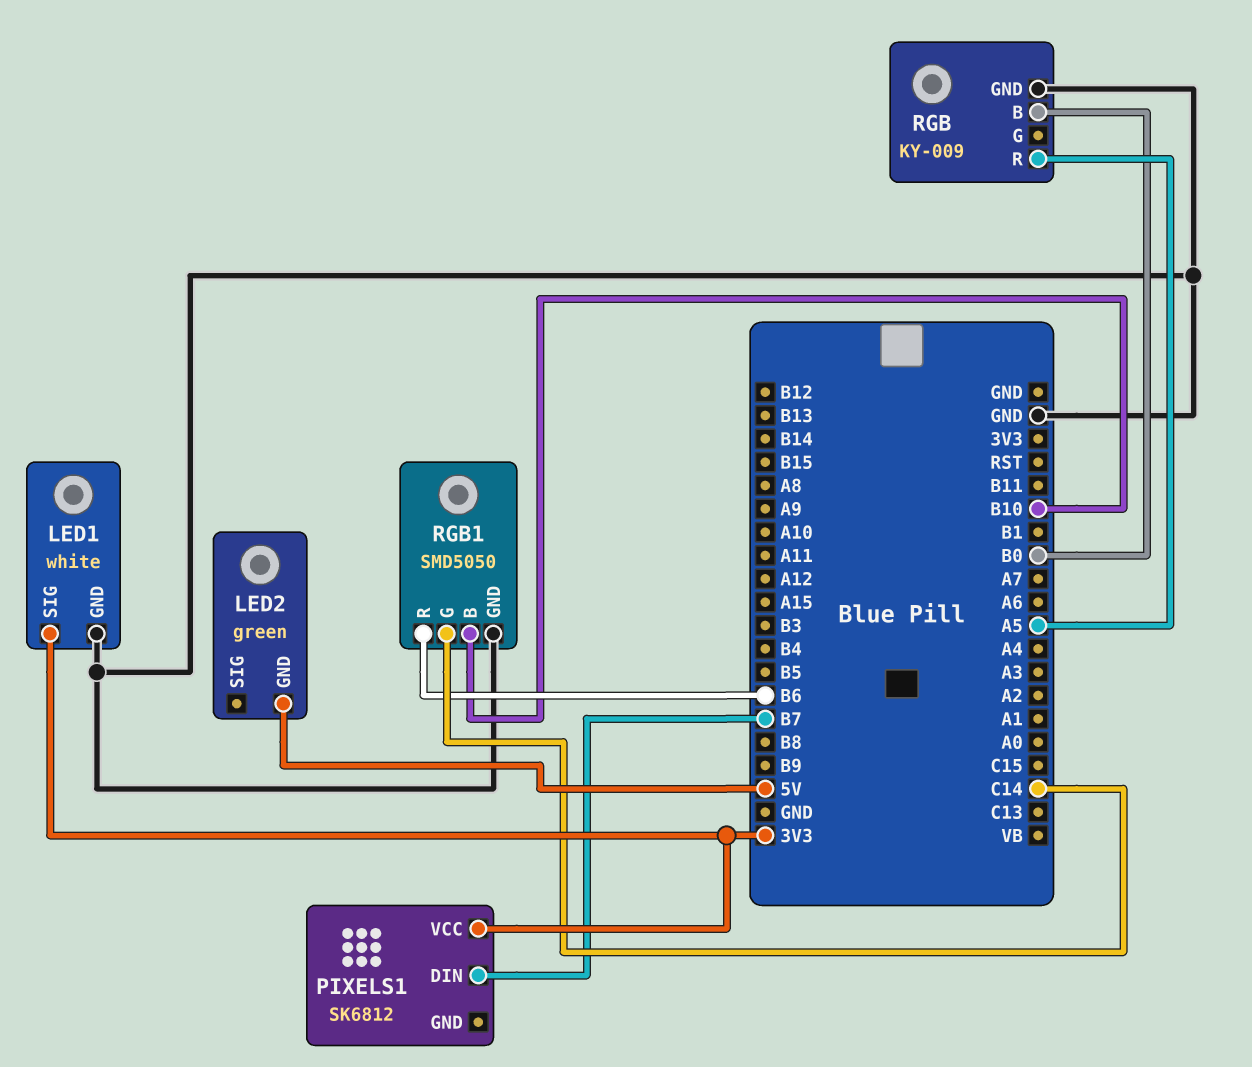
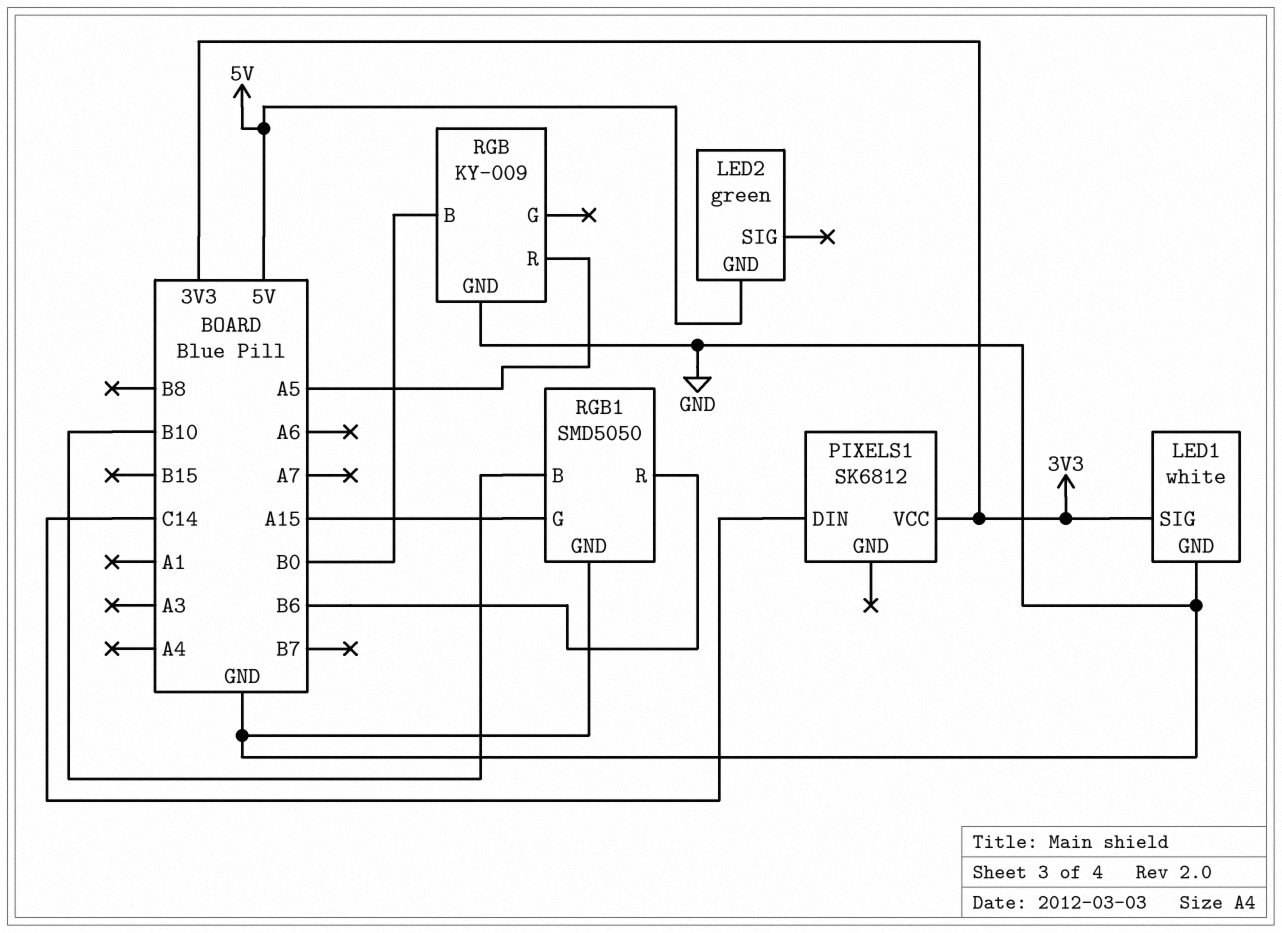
PIXELS1 pin DIN: B7 -> C14
RGB1 pin G: C14 -> A15

